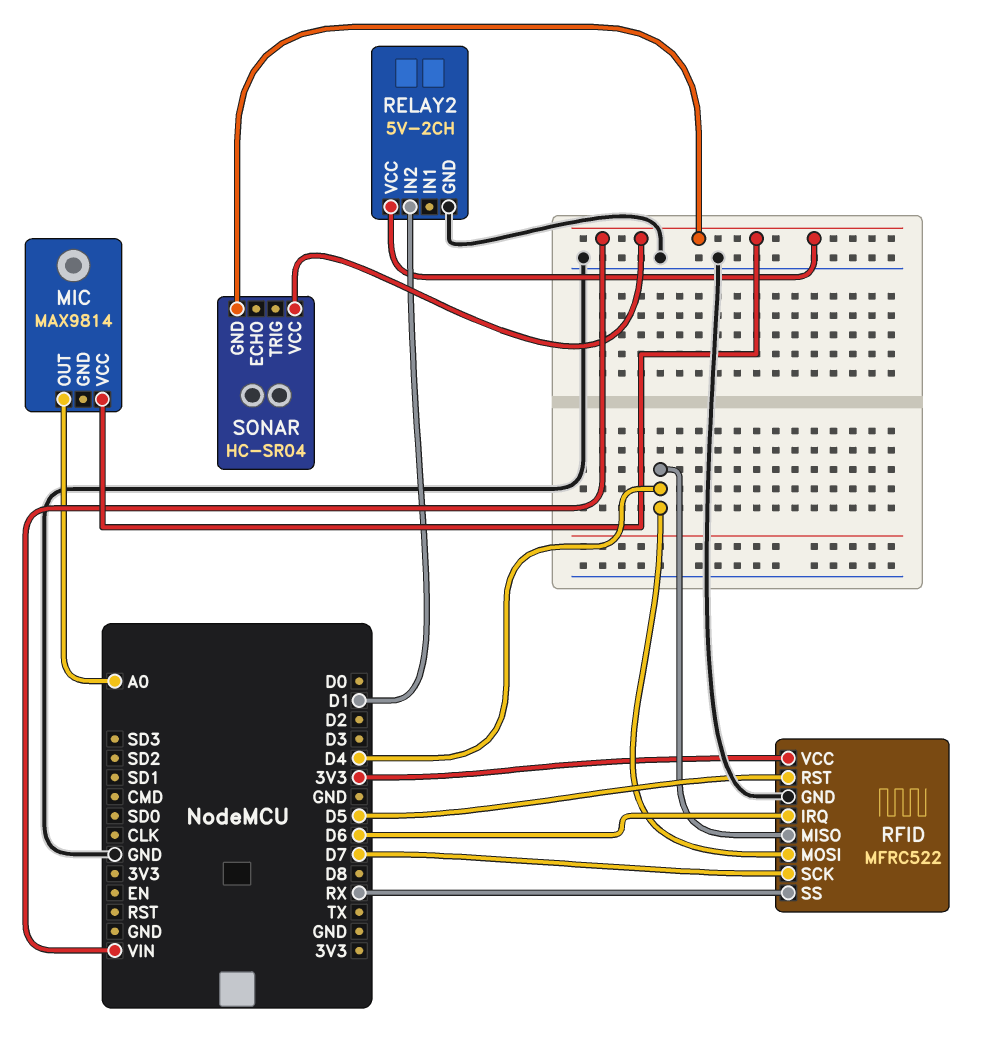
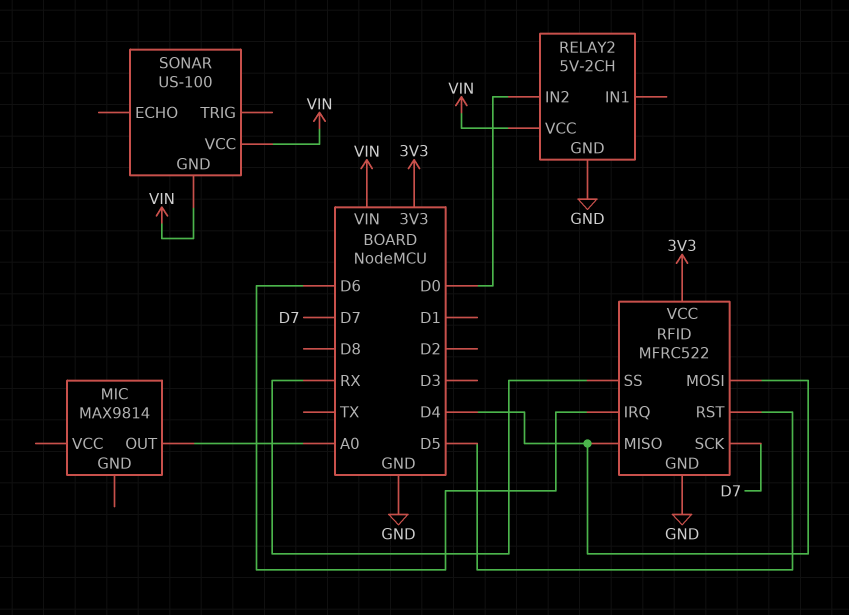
MIC pin VCC: VIN -> none
RELAY2 pin IN2: D1 -> D0
SONAR: HC-SR04 -> US-100

